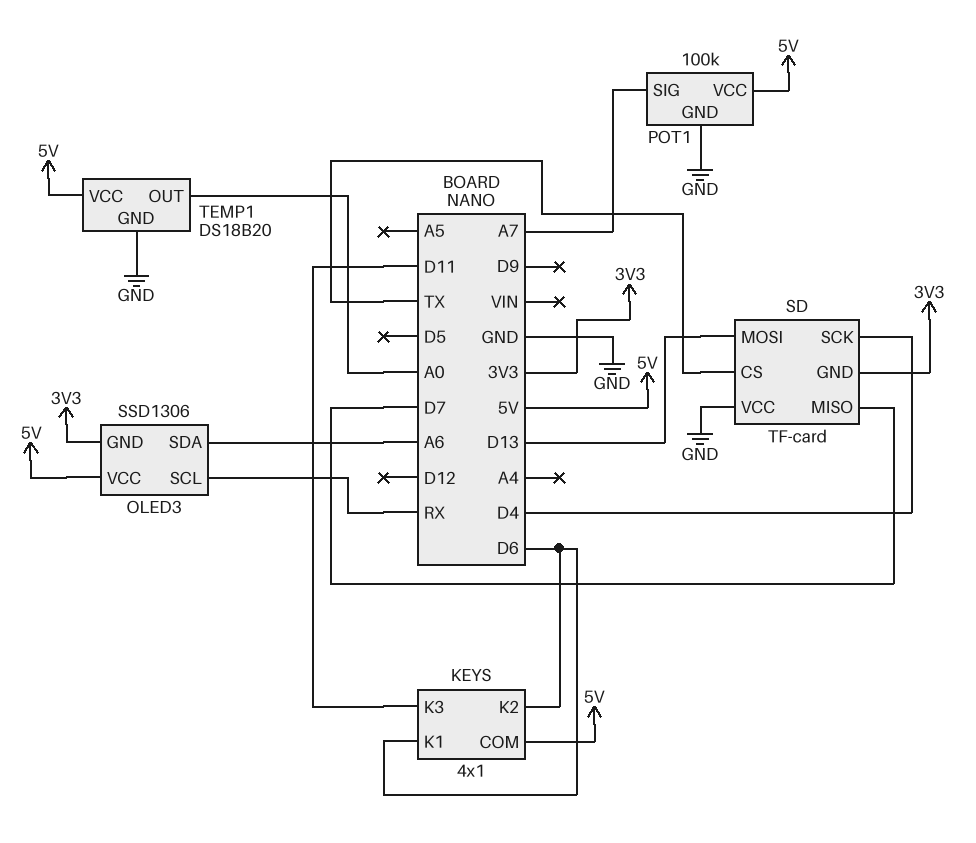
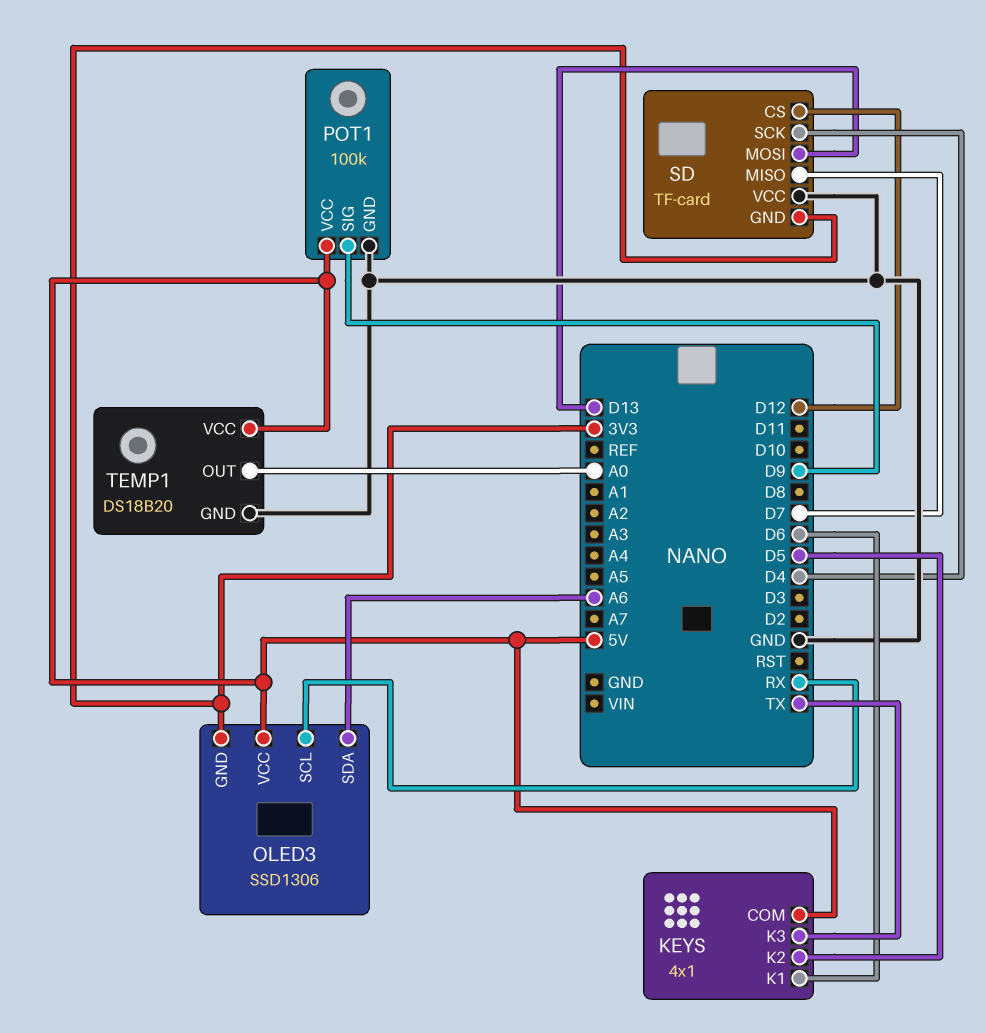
KEYS pin K2: D6 -> D5
KEYS pin K3: D11 -> TX
POT1 pin SIG: A7 -> D9
SD pin CS: TX -> D12

